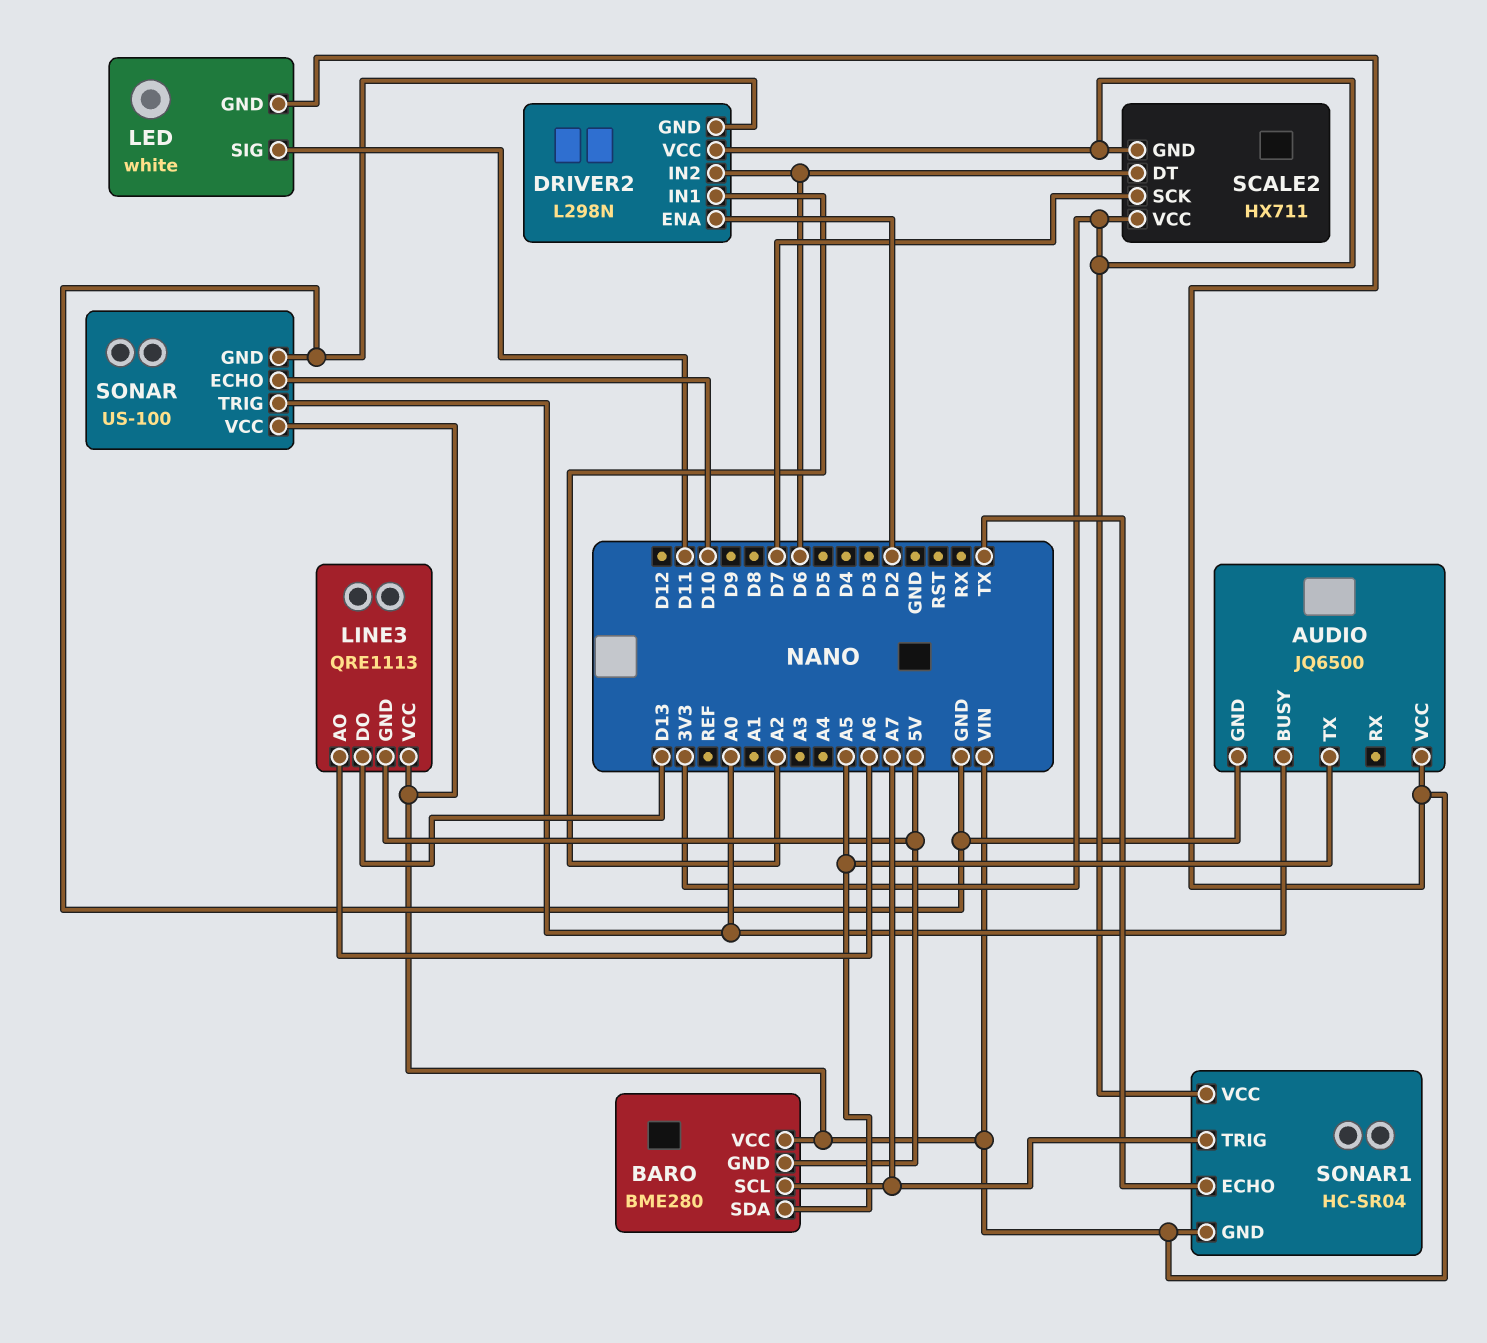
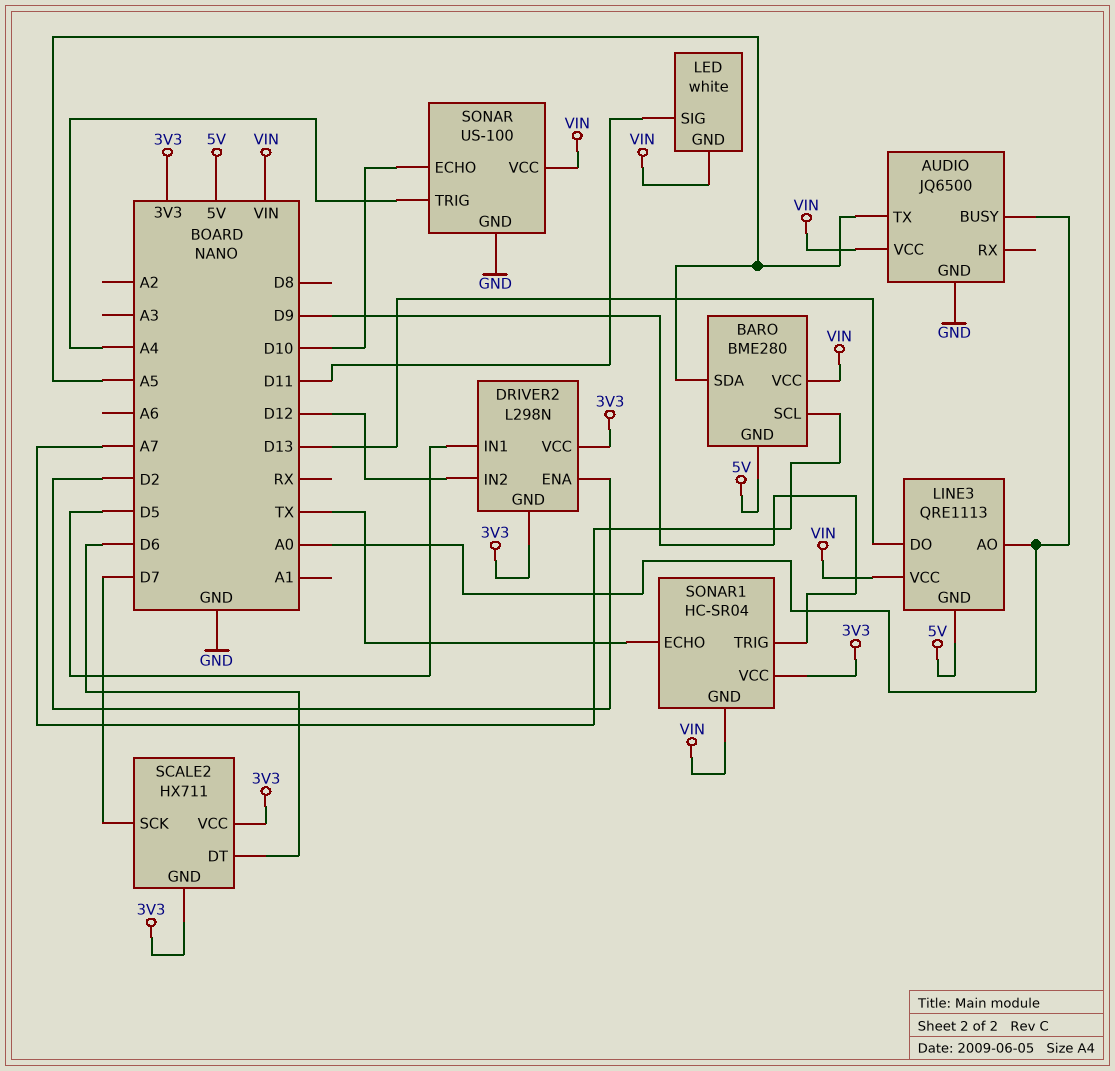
DRIVER2 pin GND: GND -> 3V3
DRIVER2 pin IN1: A2 -> D5
DRIVER2 pin IN2: D6 -> D12
LINE3 pin AO: A6 -> A0
SONAR pin TRIG: A0 -> A4
SONAR1 pin TRIG: A7 -> D9

